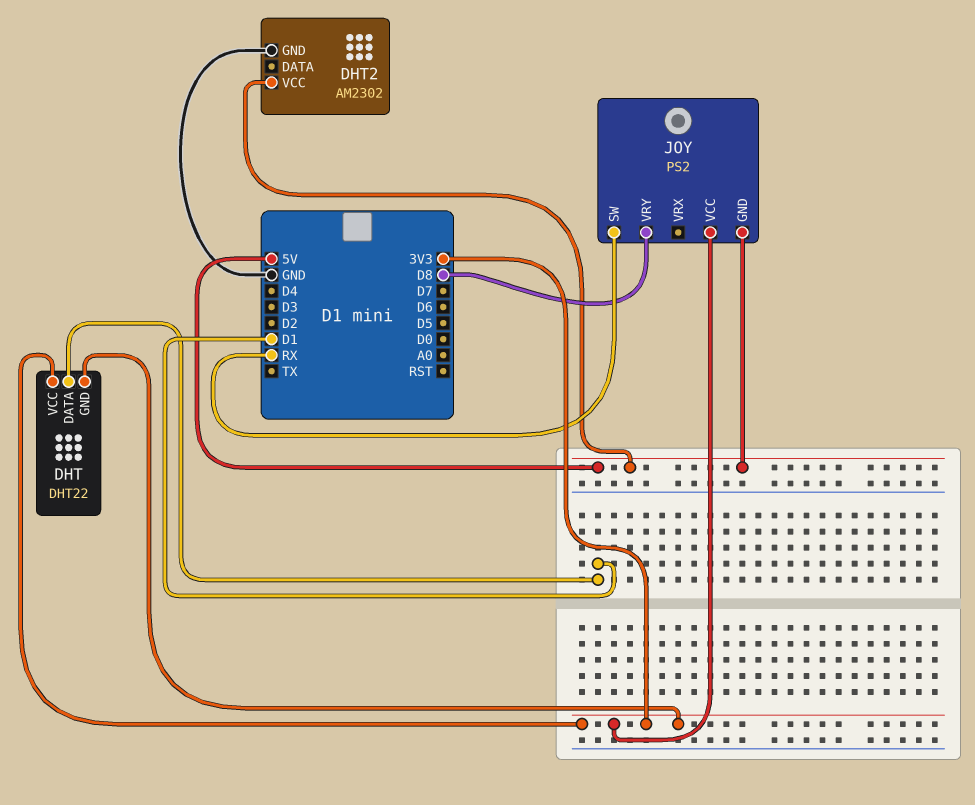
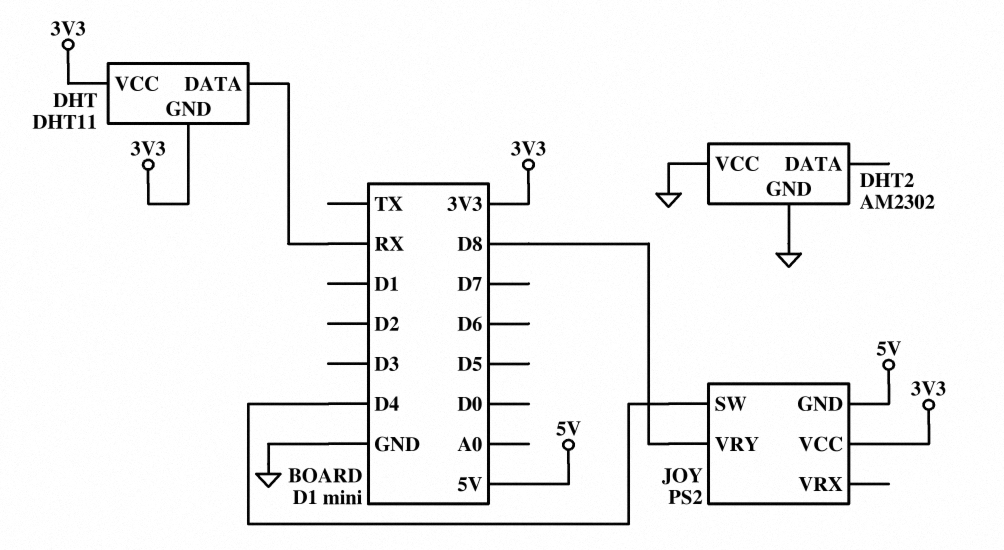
DHT: DHT22 -> DHT11
DHT pin DATA: D1 -> RX
DHT2 pin VCC: 5V -> GND
JOY pin SW: RX -> D4

